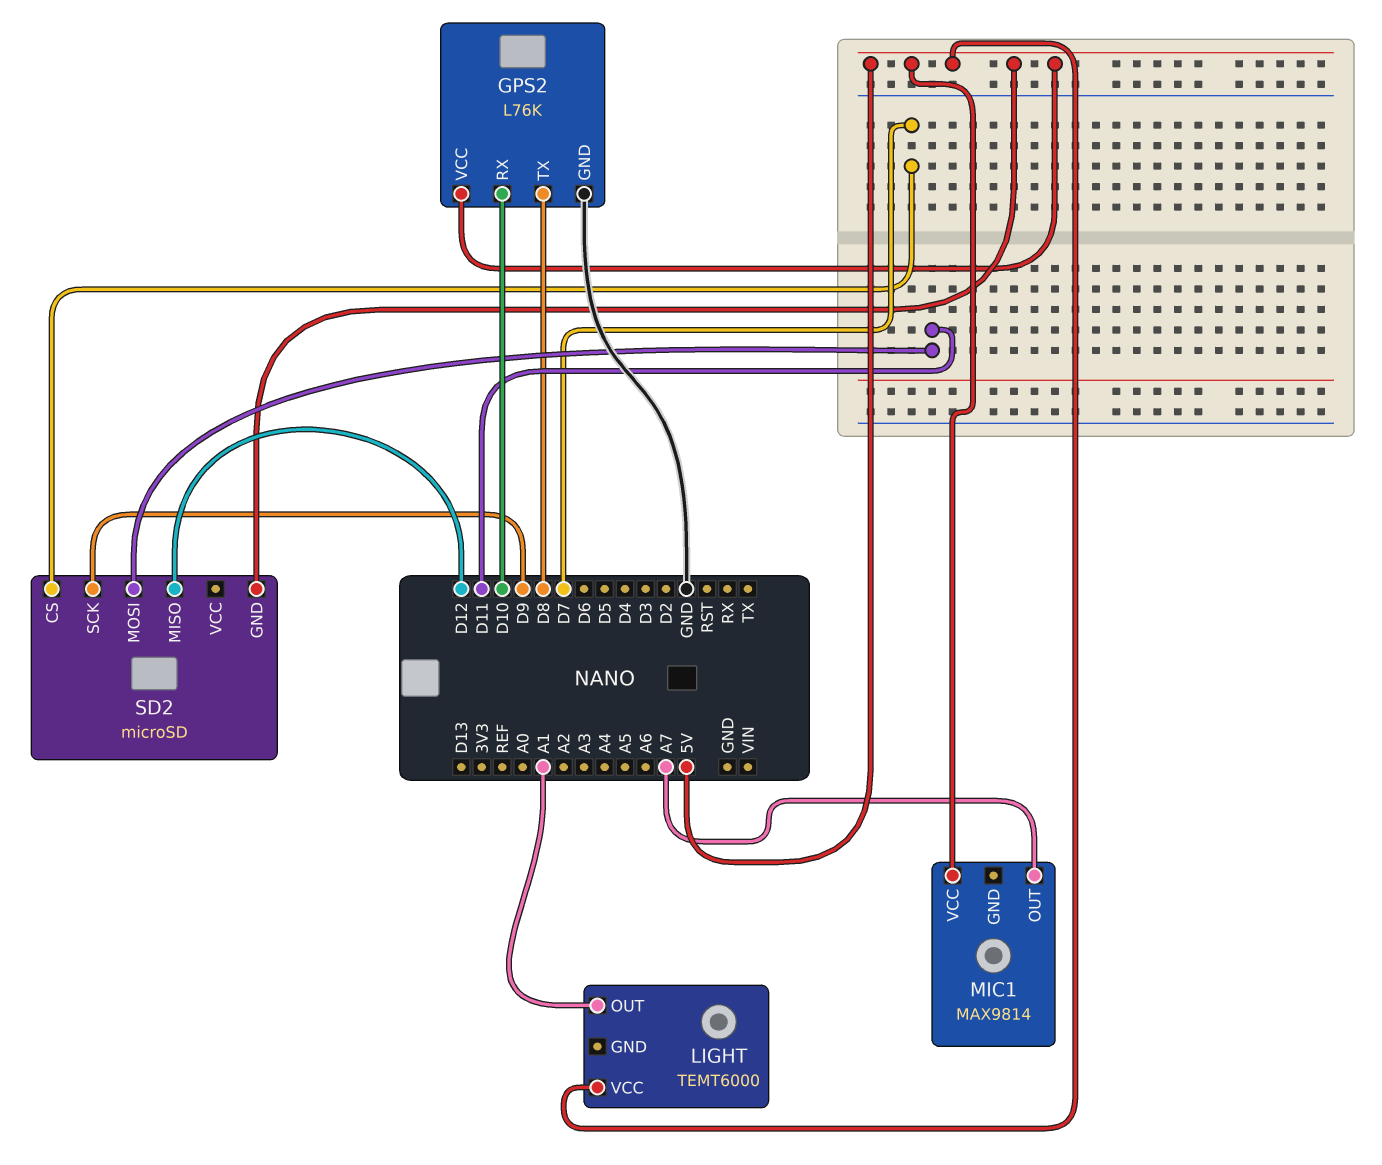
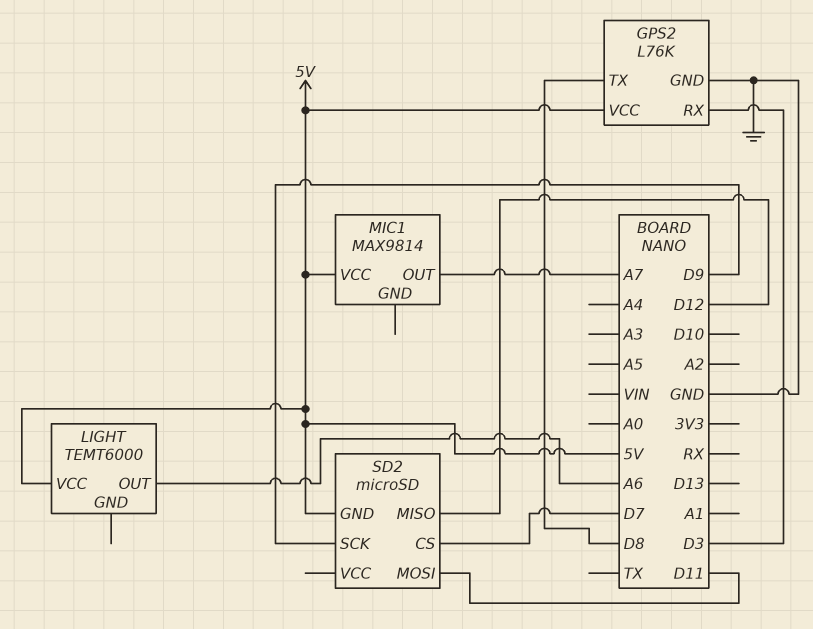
GPS2 pin RX: D10 -> D3
LIGHT pin OUT: A1 -> A6

